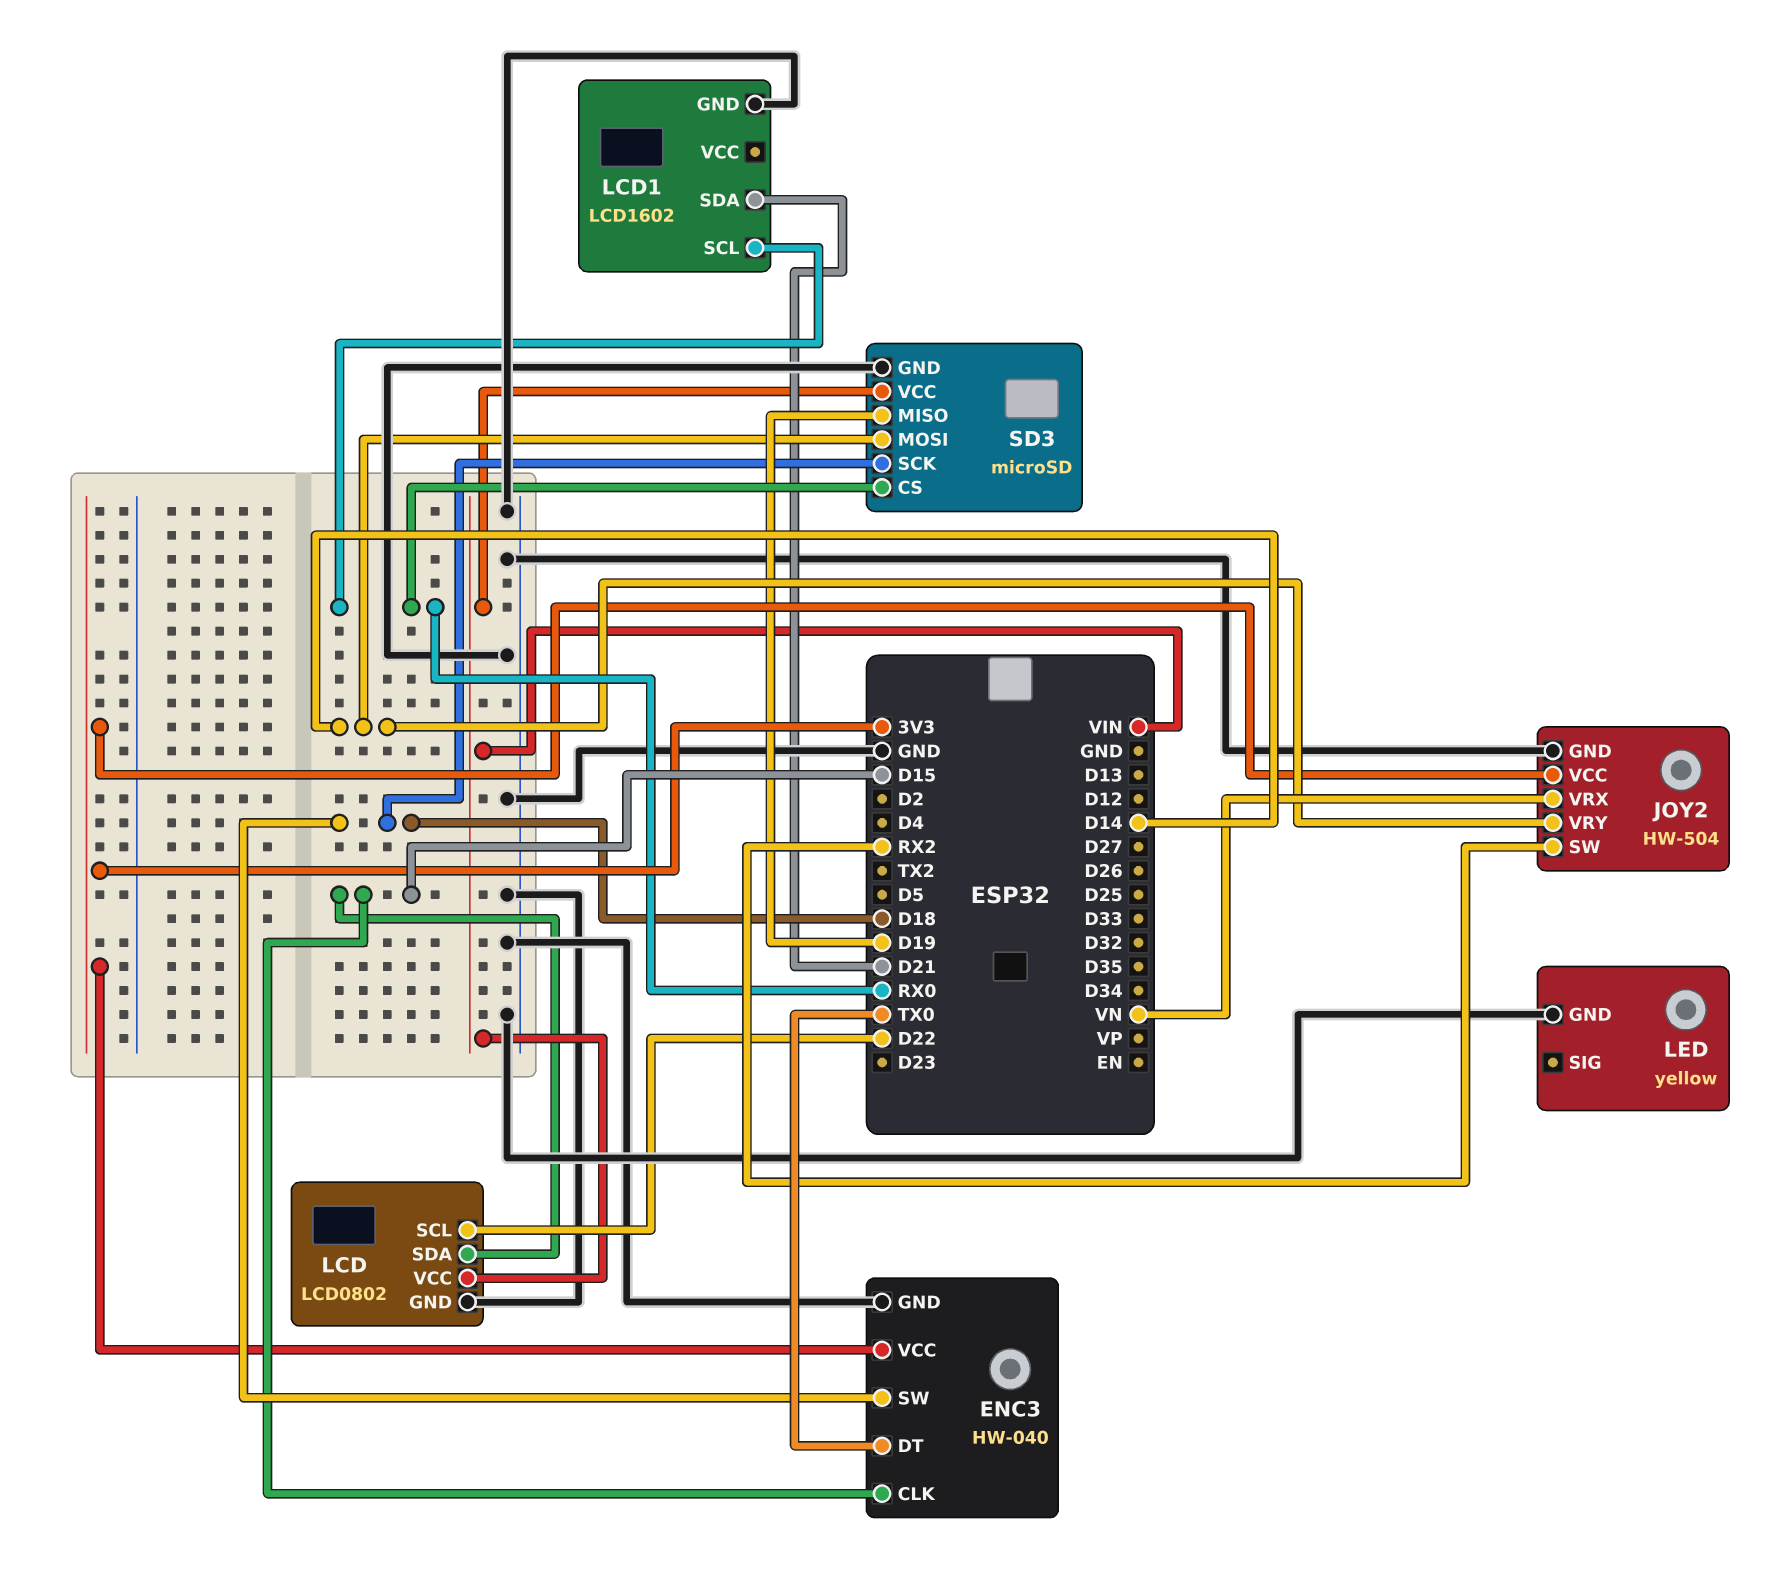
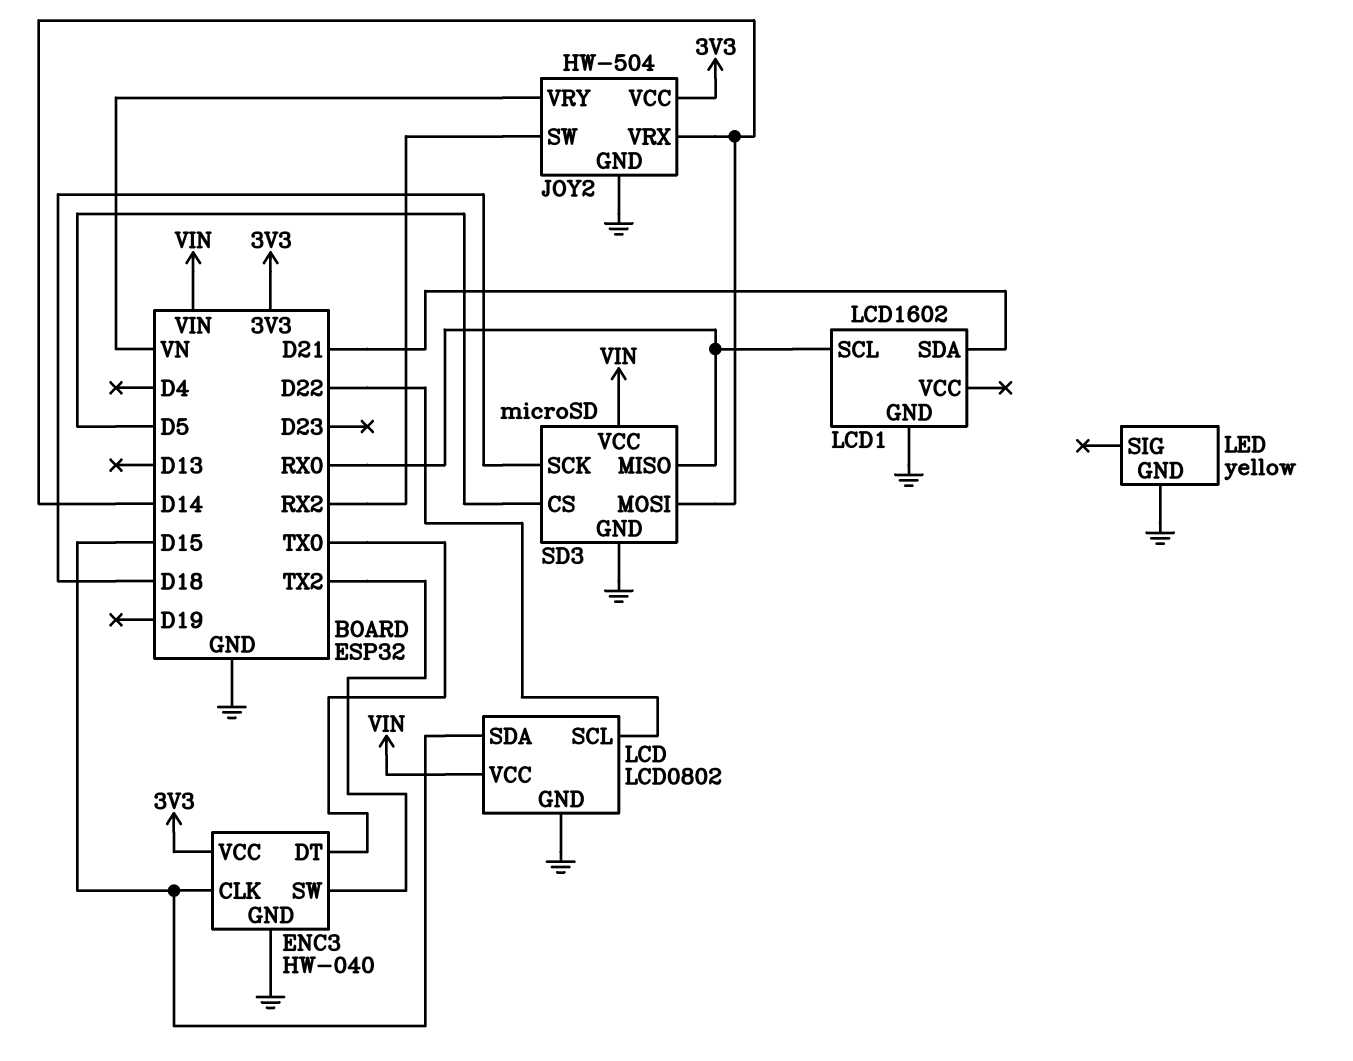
ENC3 pin SW: D18 -> TX2
JOY2 pin VRX: VN -> D14
JOY2 pin VRY: D14 -> VN
SD3 pin CS: RX0 -> D5
SD3 pin MISO: D19 -> RX0

